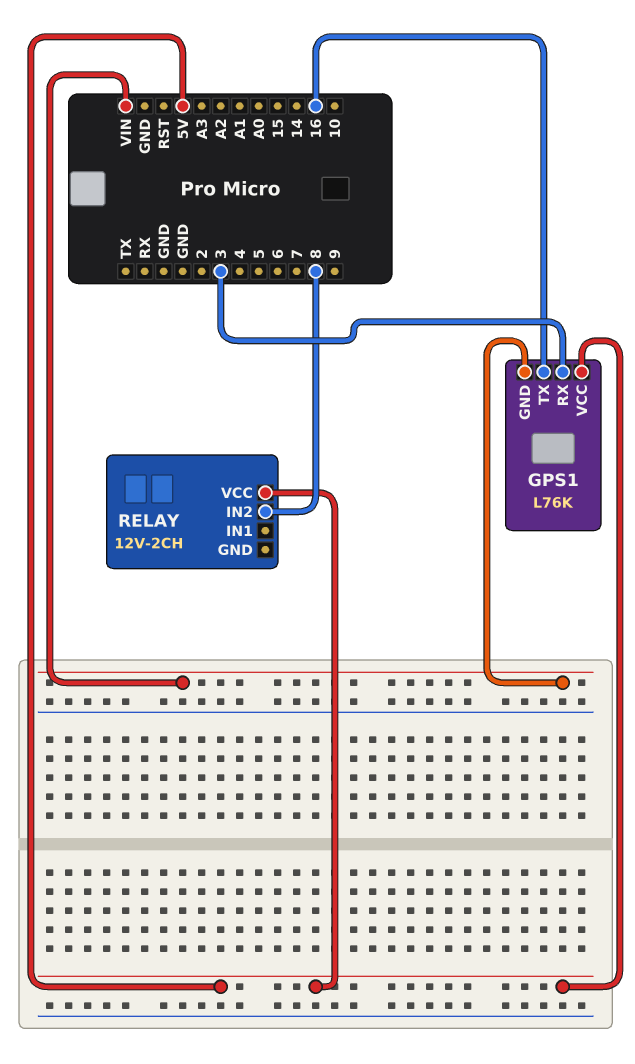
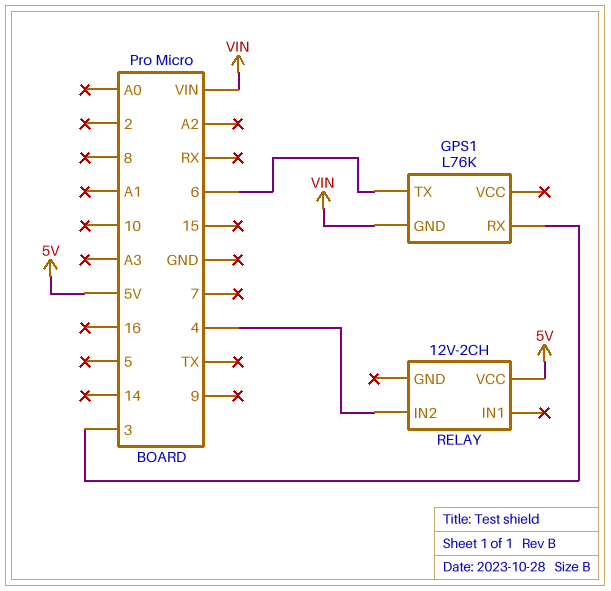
GPS1 pin TX: 16 -> 6
GPS1 pin VCC: 5V -> none
RELAY pin IN2: 8 -> 4

